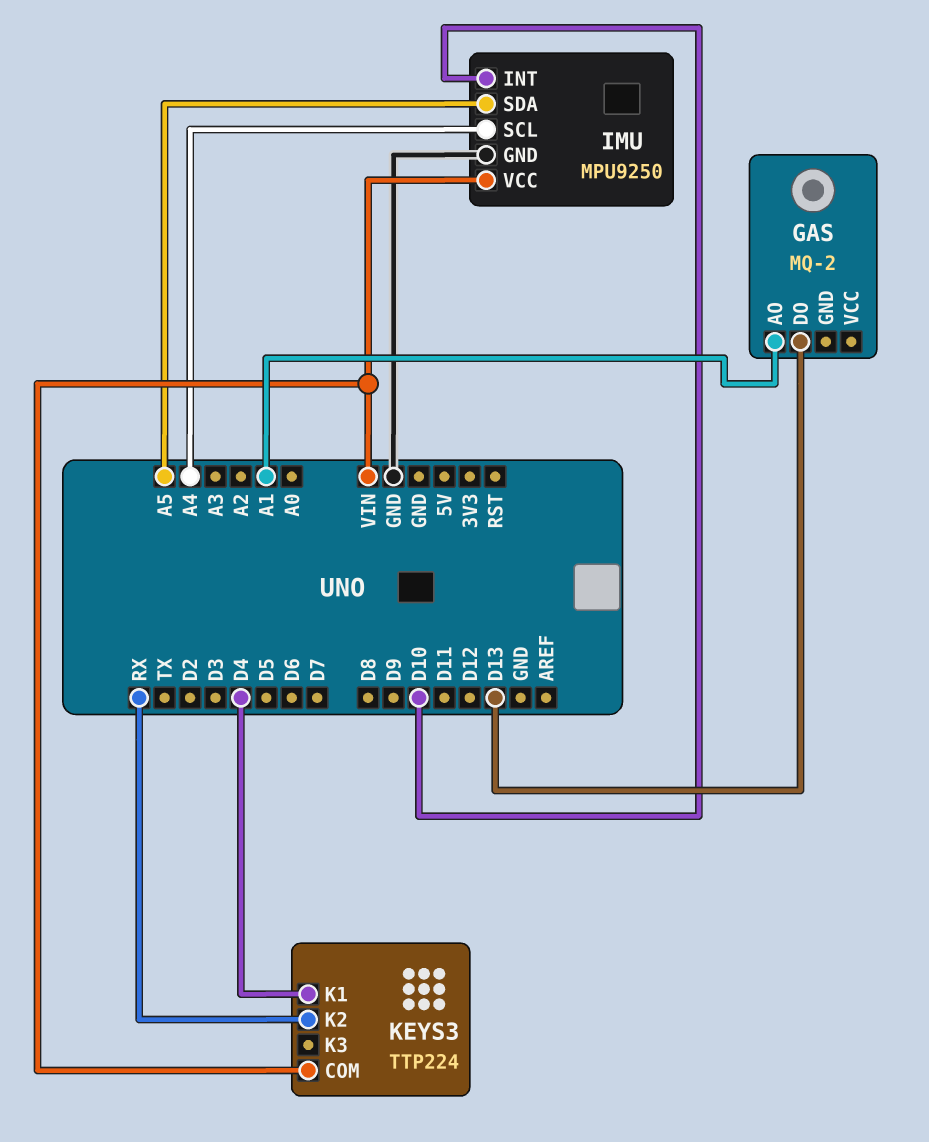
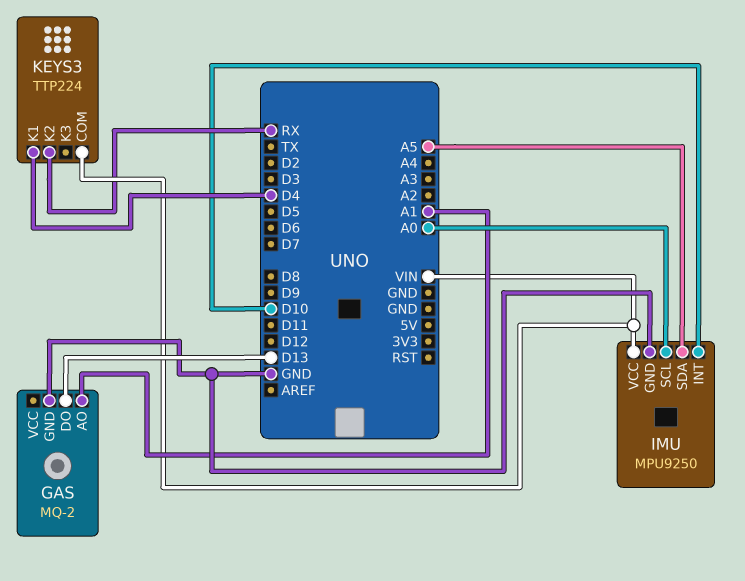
GAS pin GND: none -> GND
IMU pin SCL: A4 -> A0

